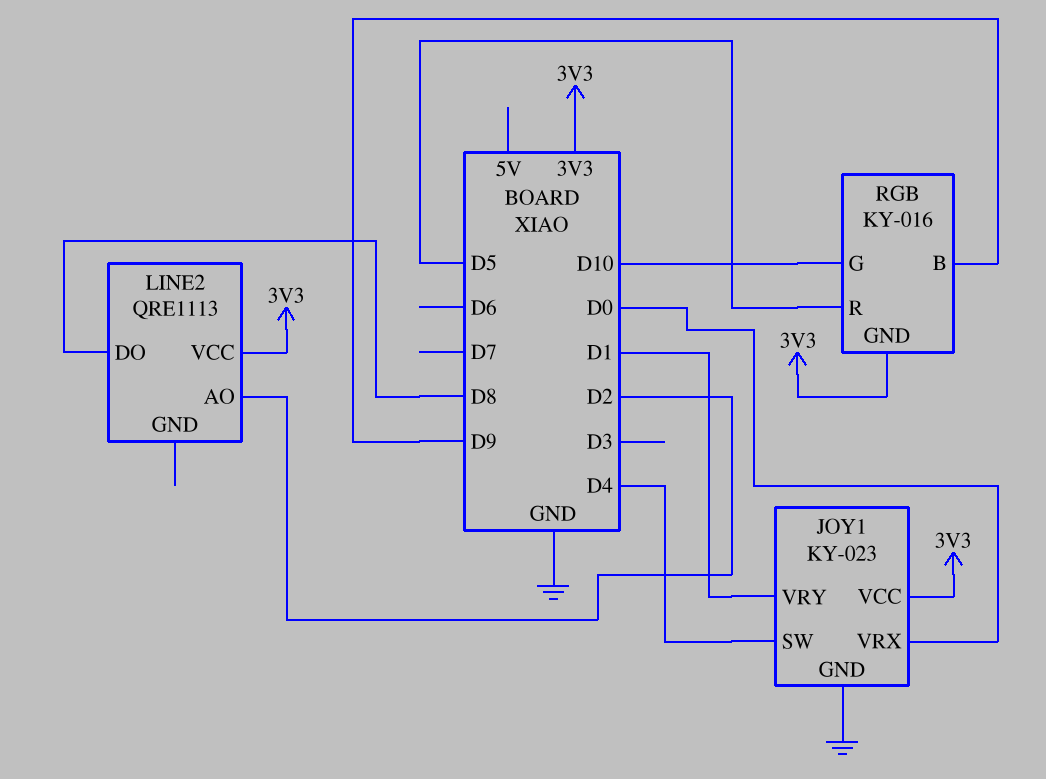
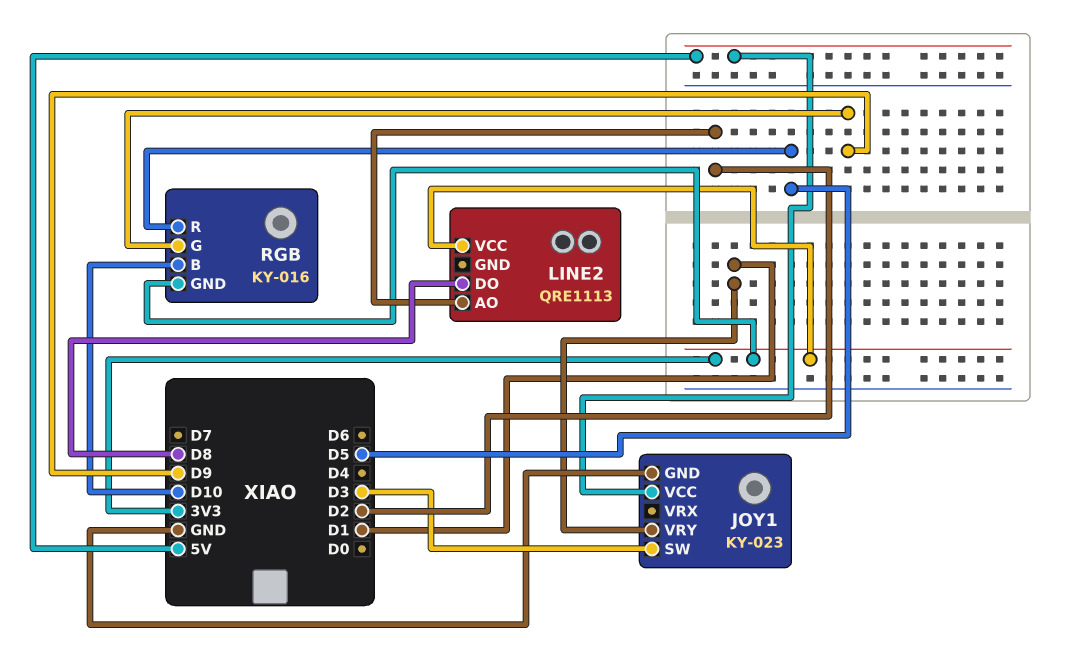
JOY1 pin SW: D4 -> D3
JOY1 pin VCC: 3V3 -> 5V
JOY1 pin VRX: D0 -> none
RGB pin B: D9 -> D10
RGB pin G: D10 -> D9

